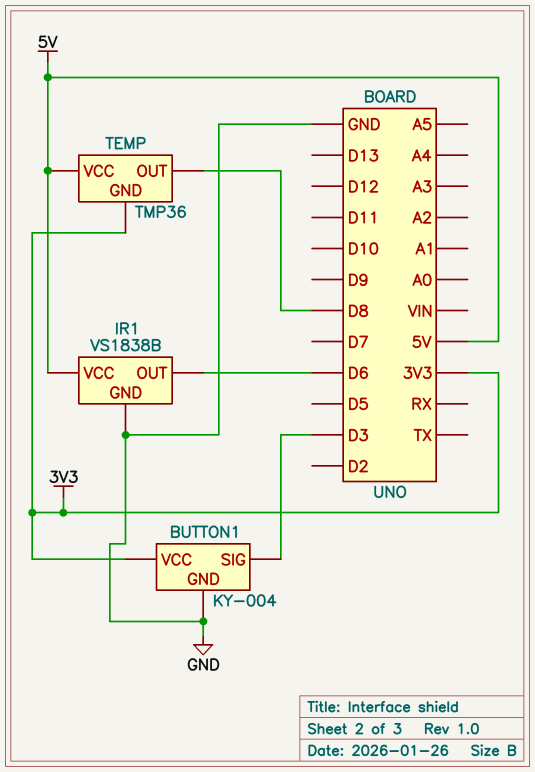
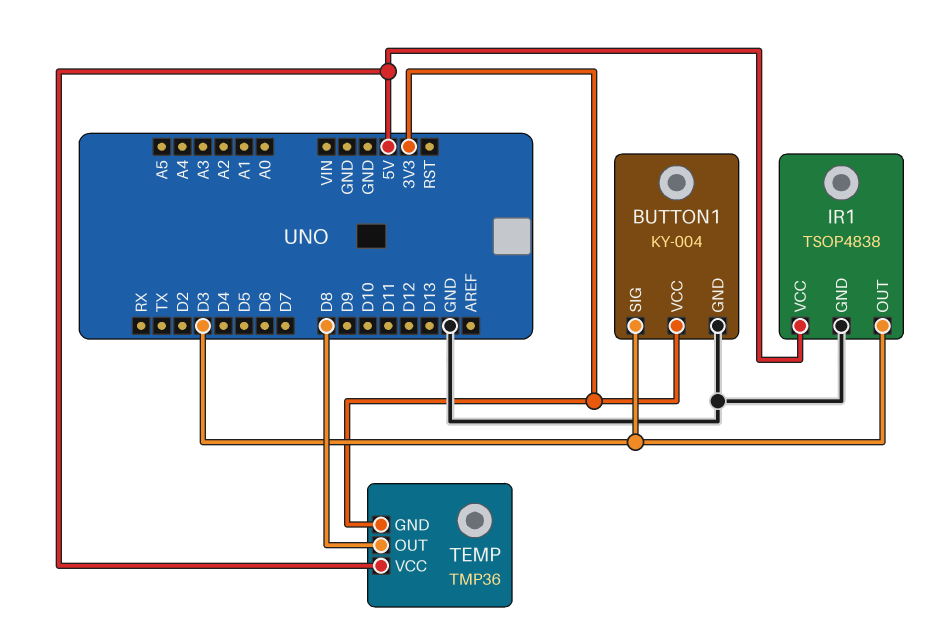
IR1: VS1838B -> TSOP4838
IR1 pin OUT: D6 -> D3

